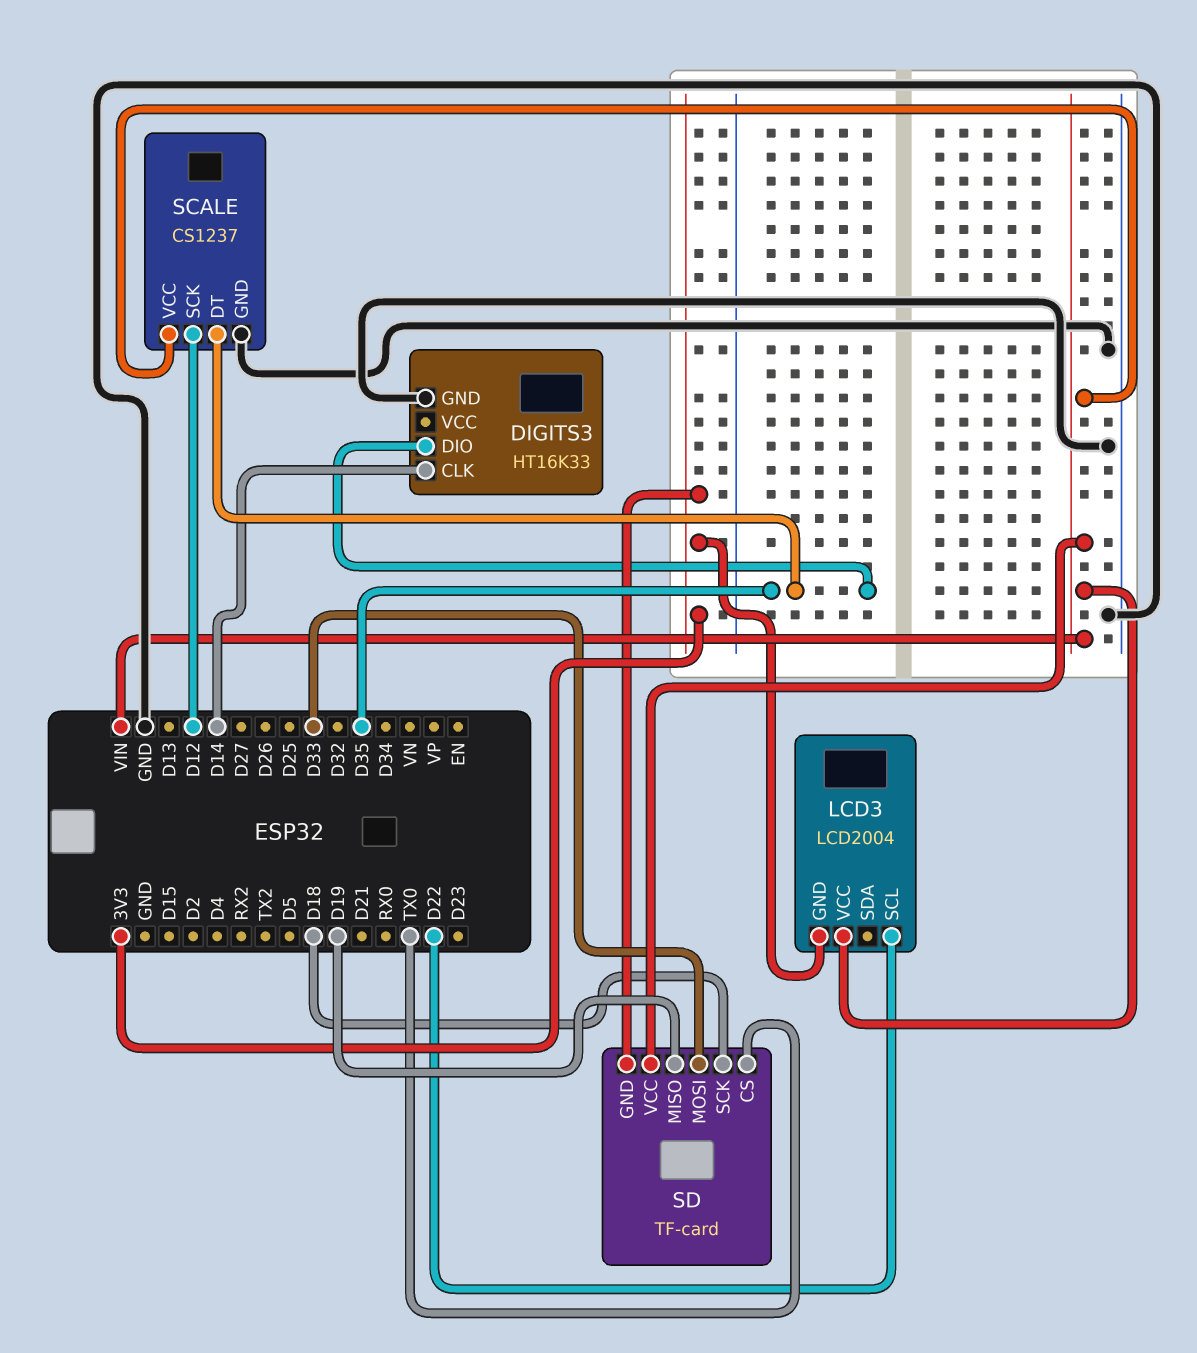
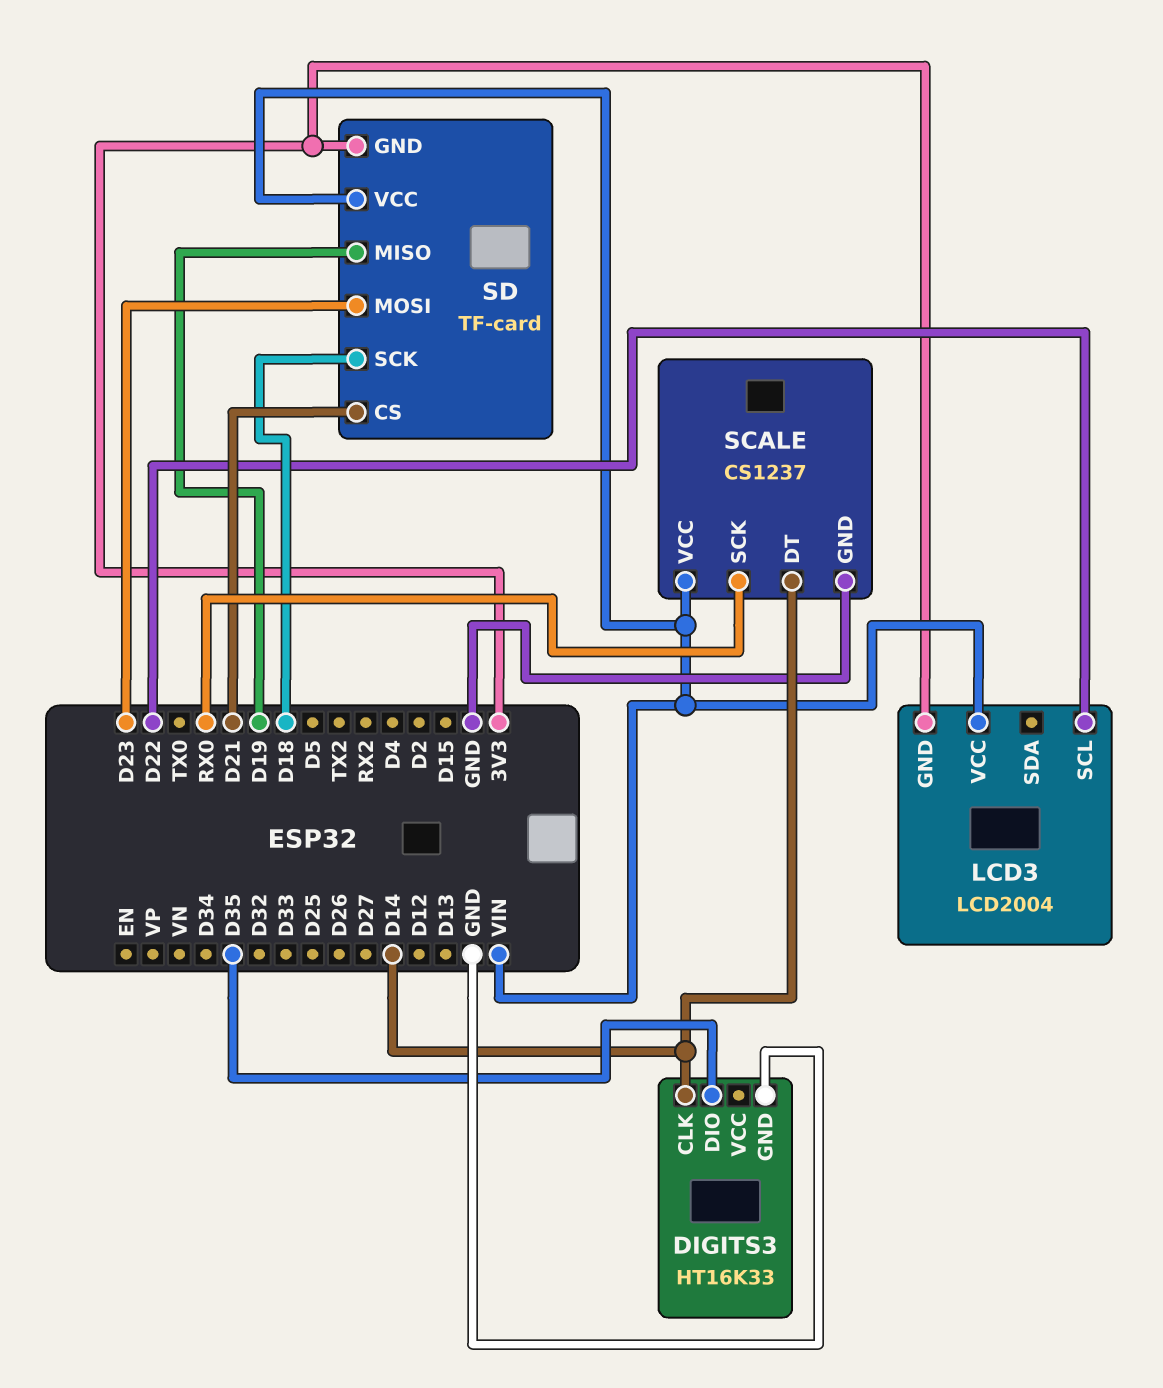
SCALE pin DT: D35 -> D14
SCALE pin SCK: D12 -> RX0
SD pin CS: TX0 -> D21
SD pin MOSI: D33 -> D23

